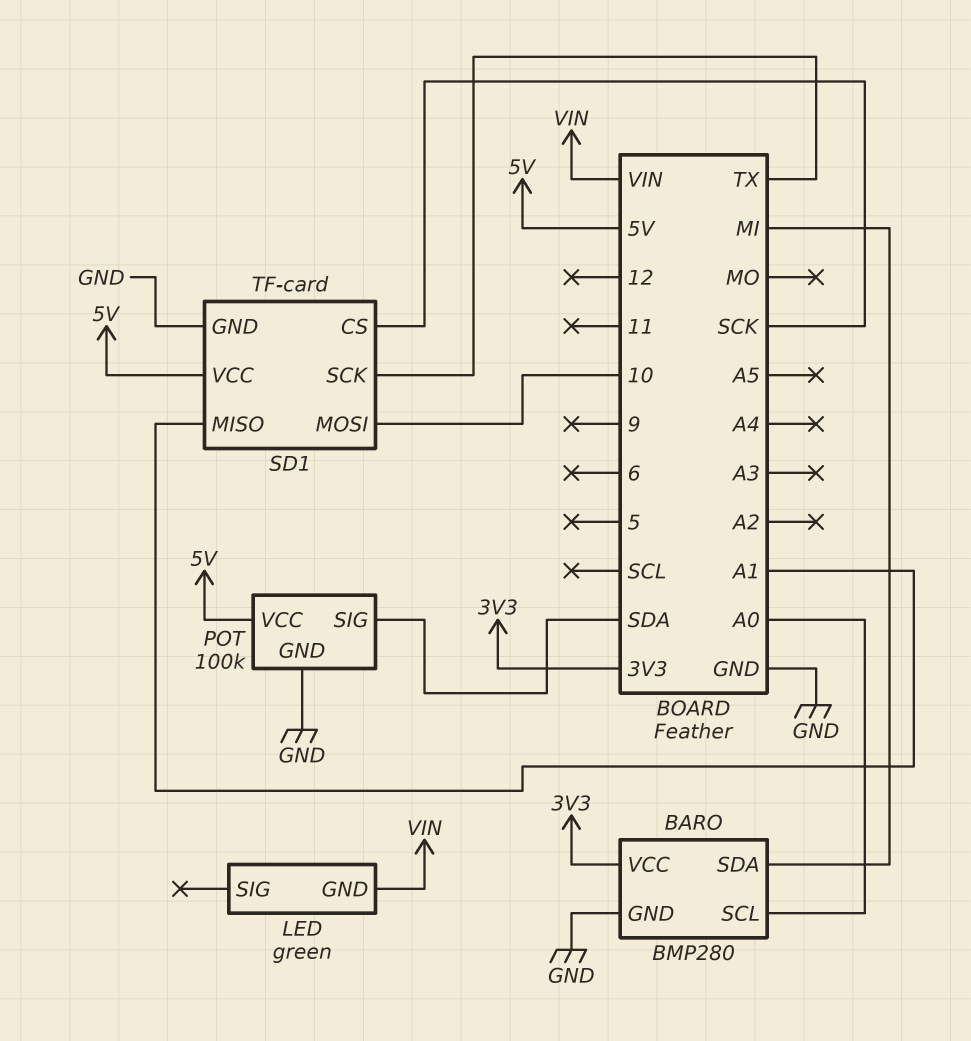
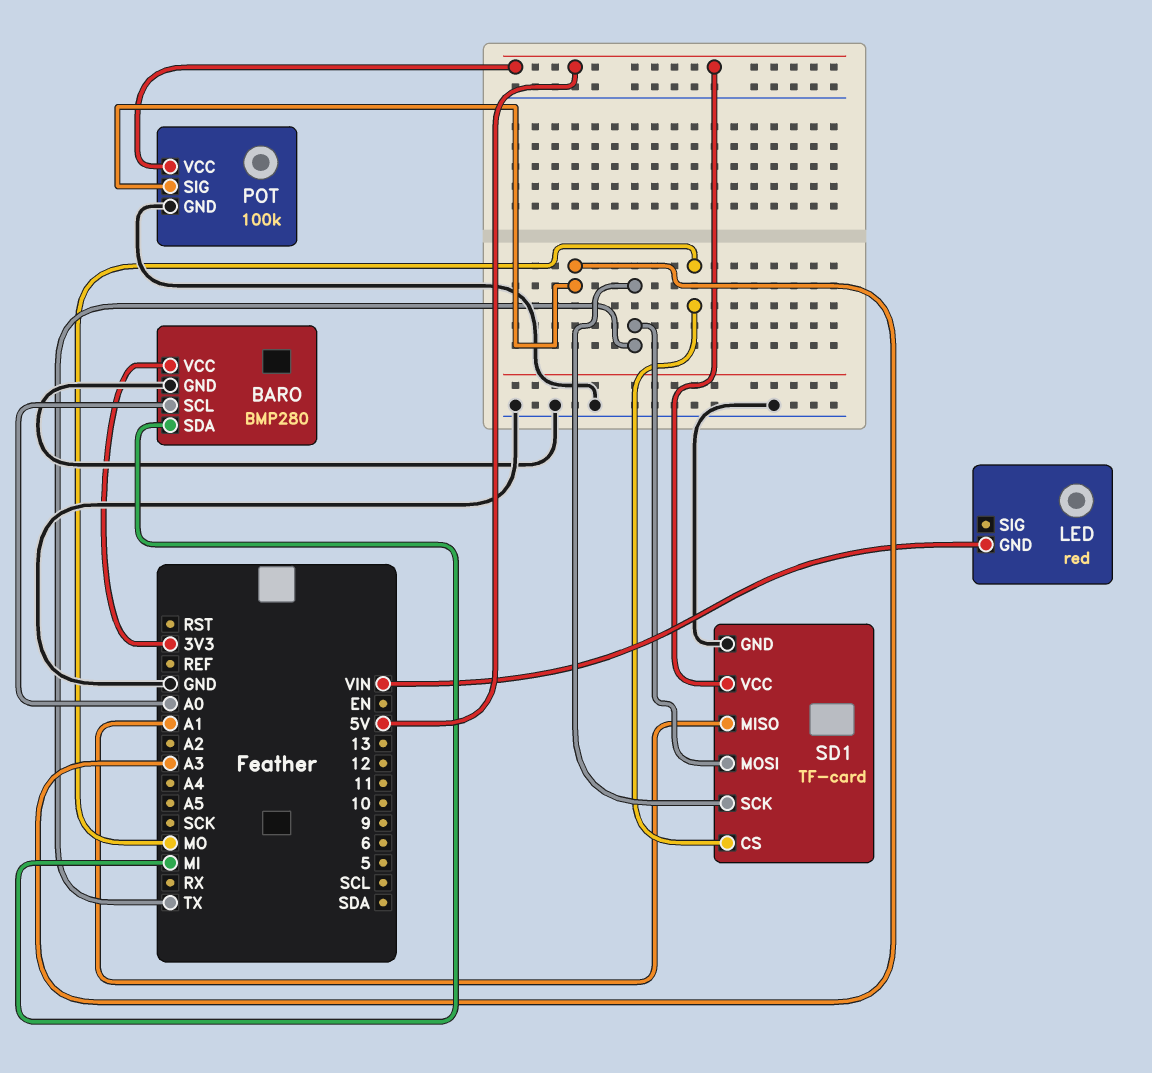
LED: green -> red
POT pin SIG: SDA -> A3
SD1 pin CS: SCK -> MO
SD1 pin MOSI: 10 -> TX

